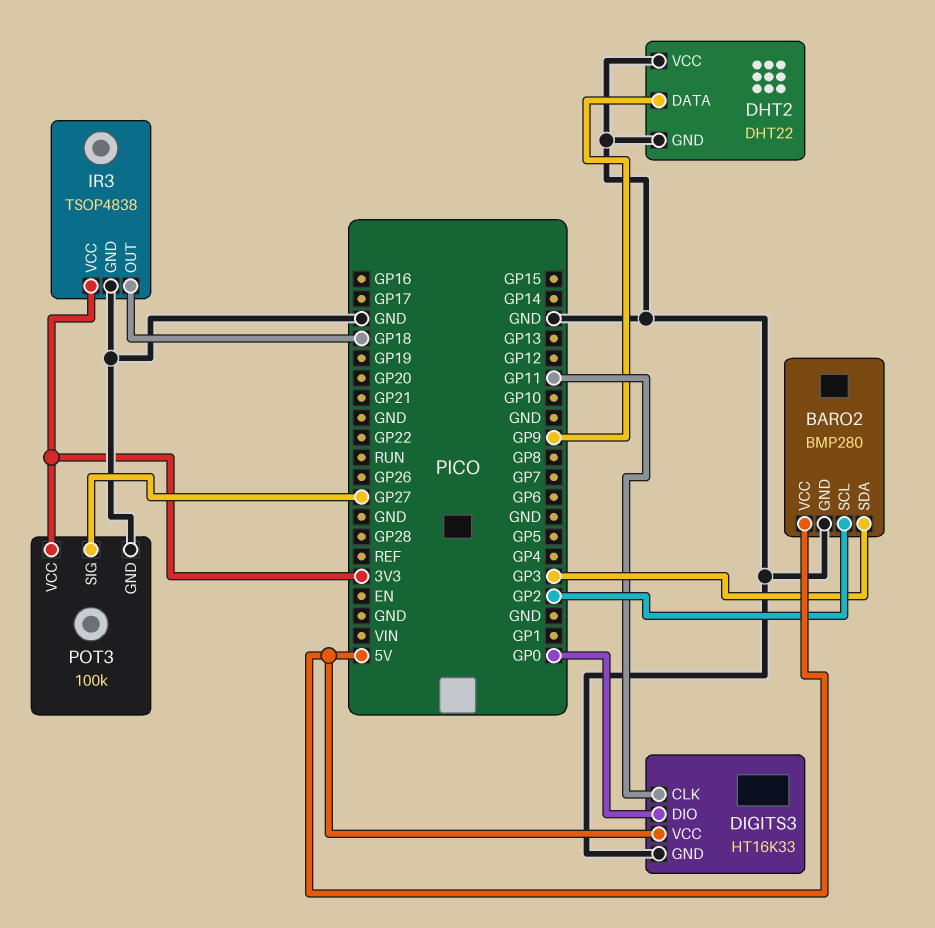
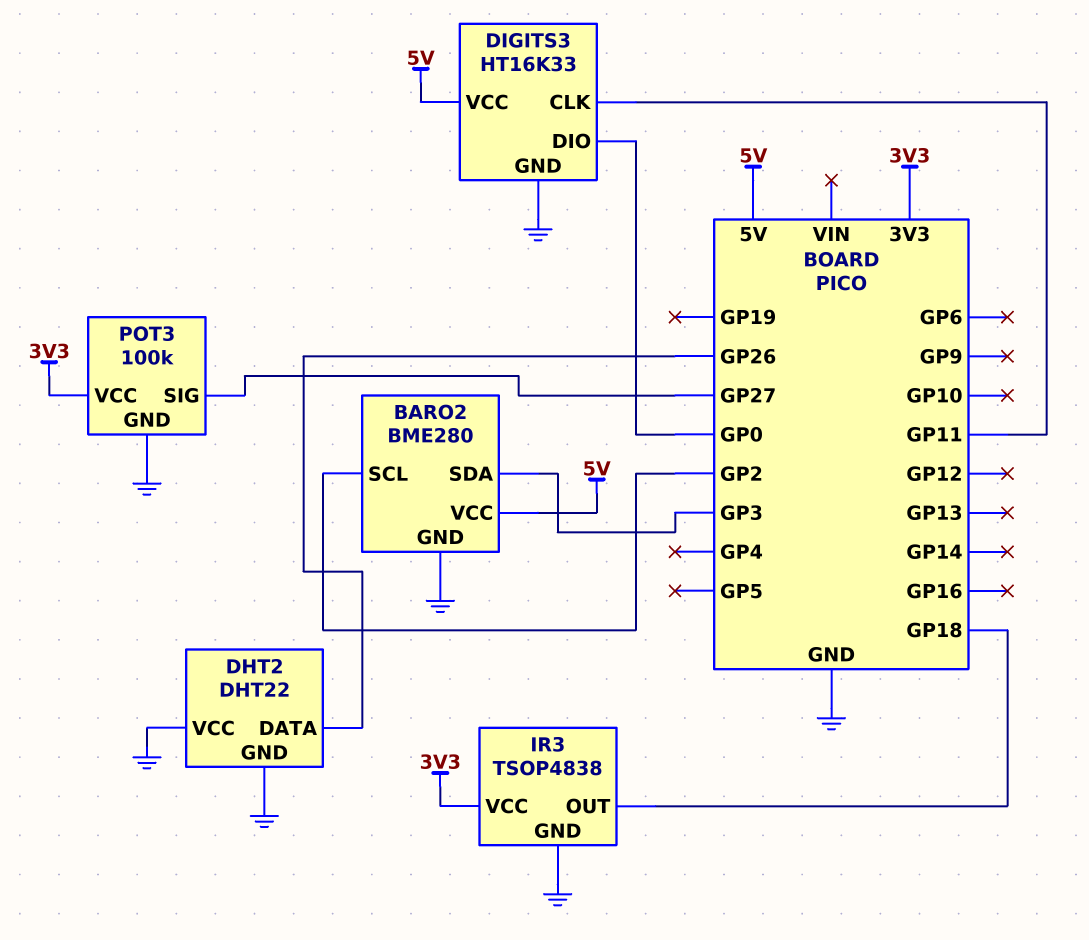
BARO2: BMP280 -> BME280
DHT2 pin DATA: GP9 -> GP26

